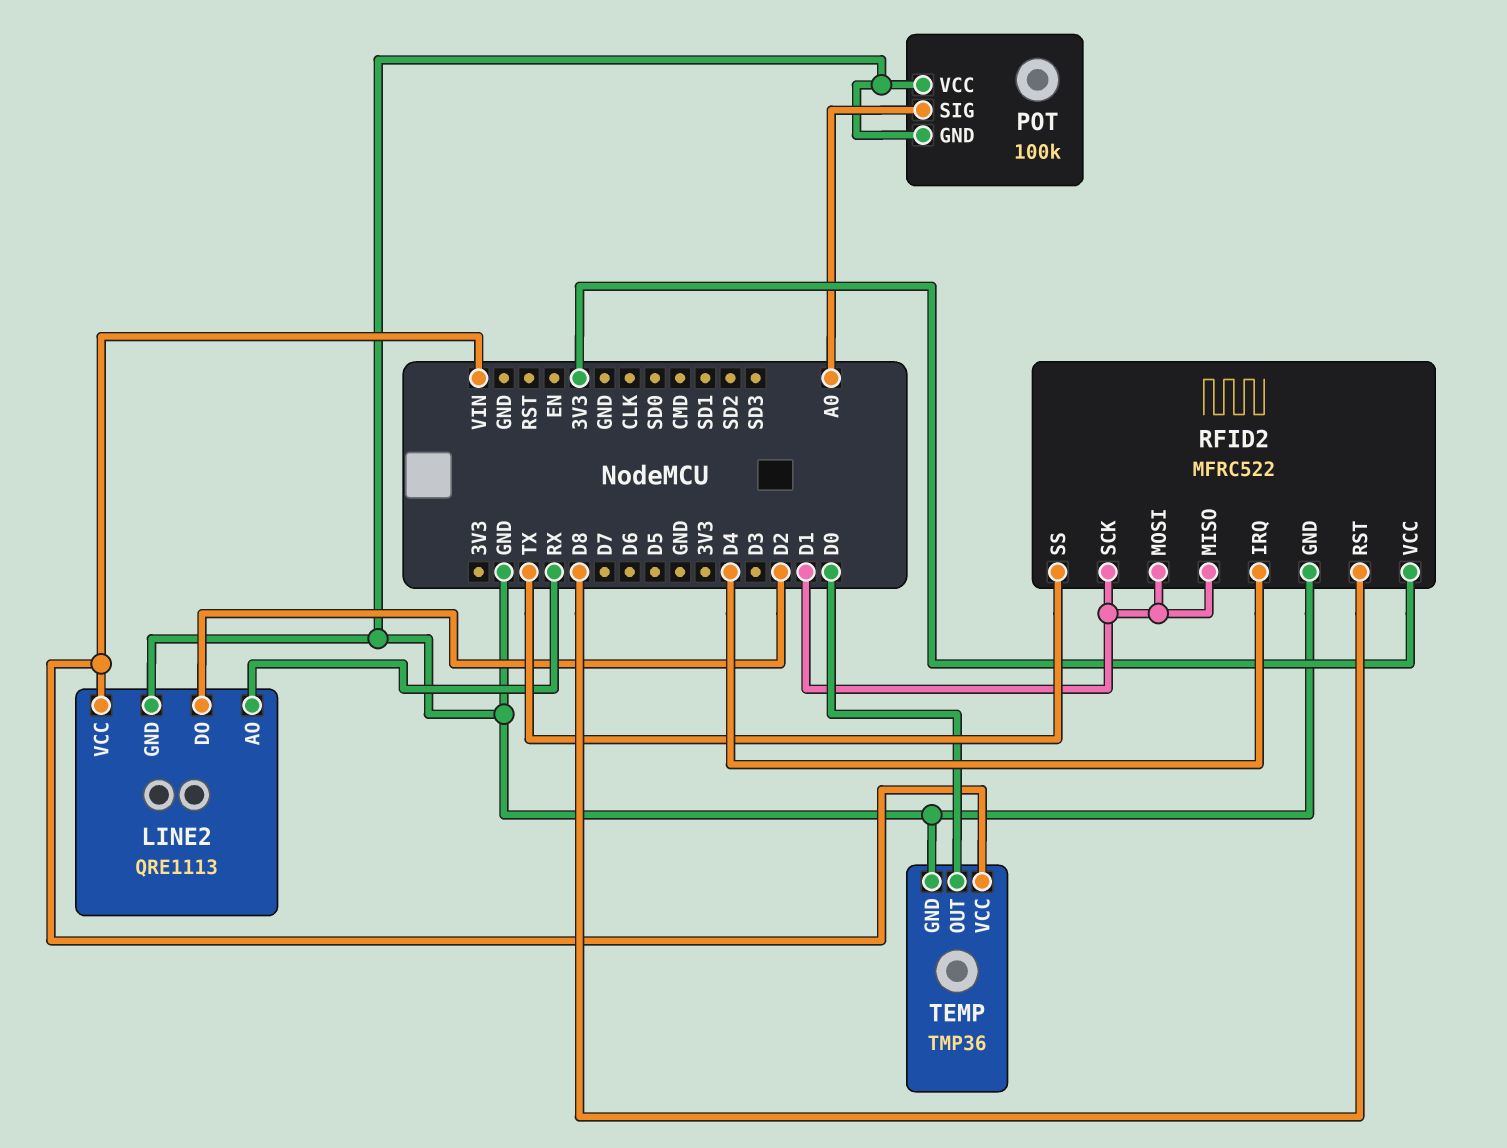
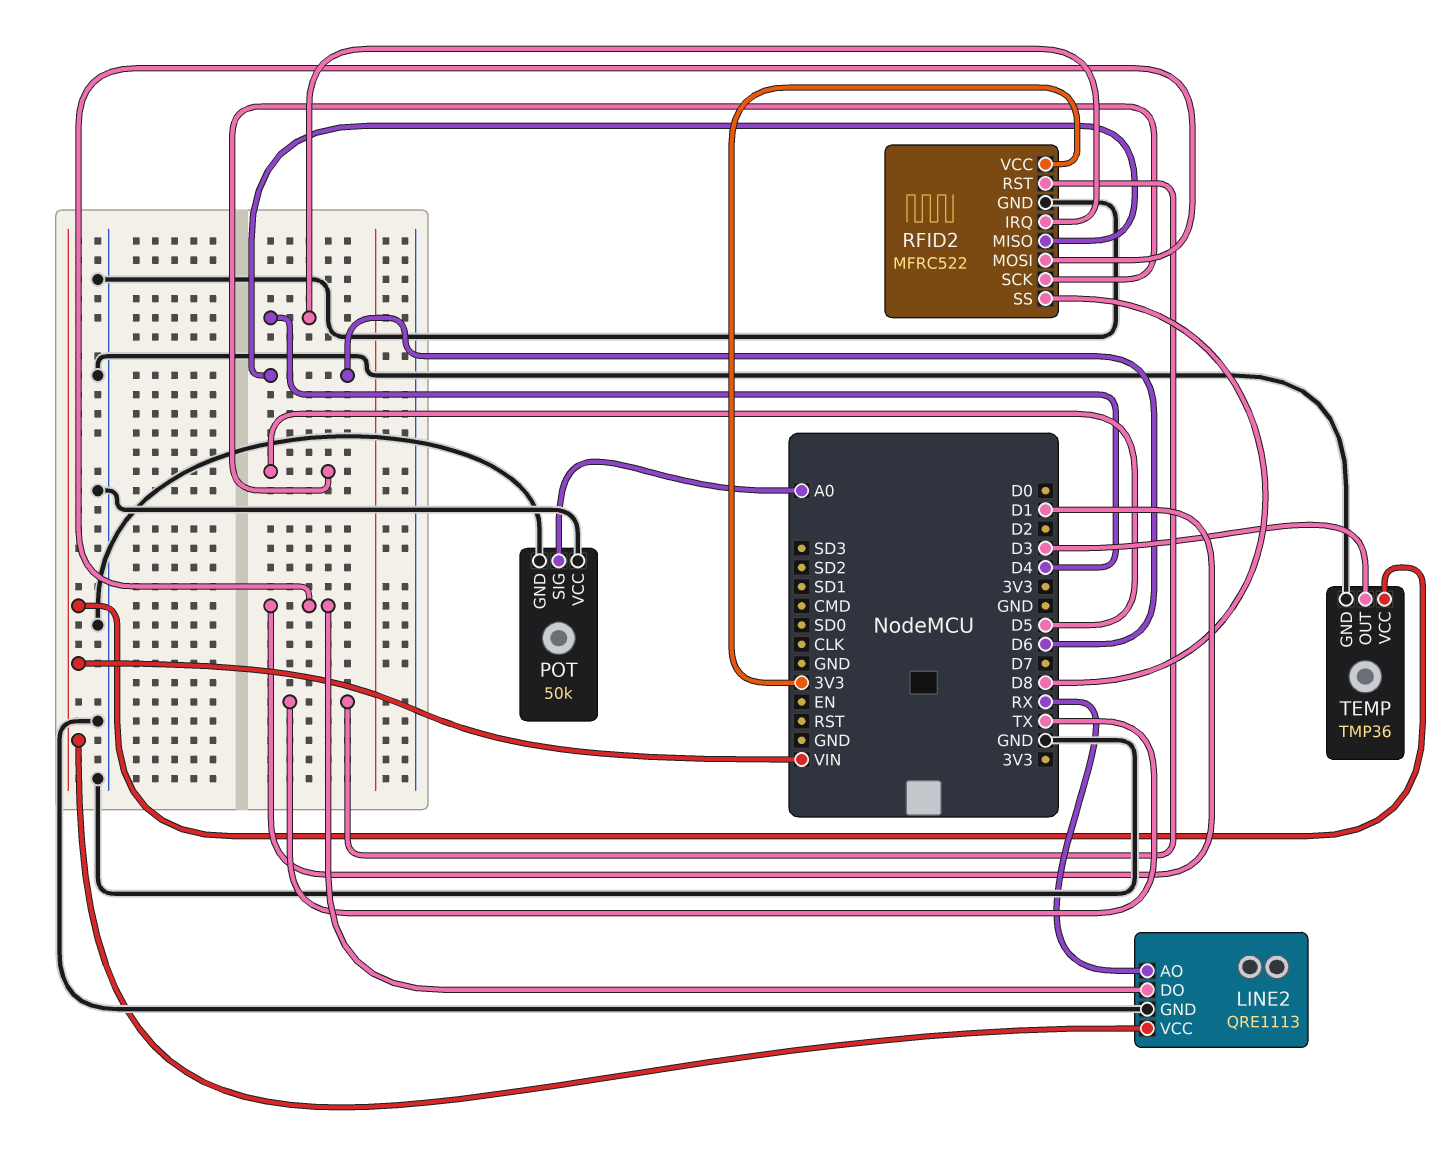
LINE2 pin DO: D2 -> D1
POT: 100k -> 50k
RFID2 pin MISO: D1 -> D6
RFID2 pin RST: D8 -> TX
RFID2 pin SCK: D1 -> D5
RFID2 pin SS: TX -> D8
TEMP pin OUT: D0 -> D3

